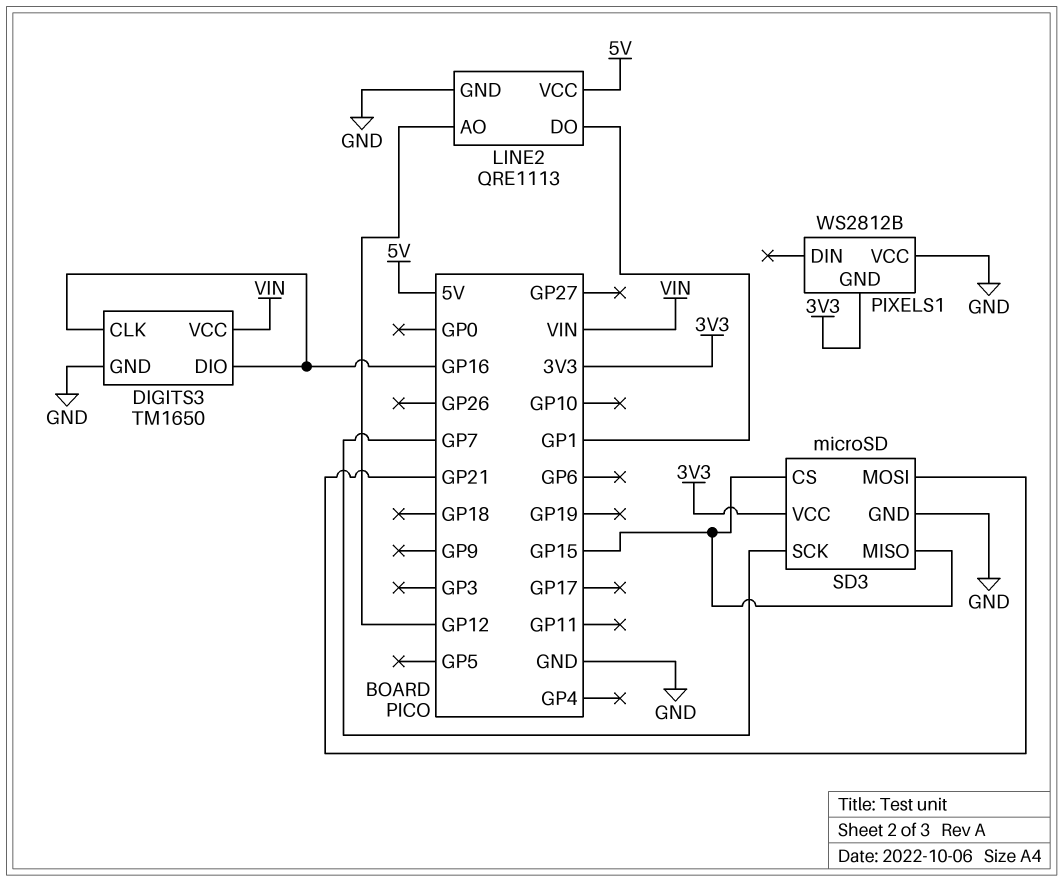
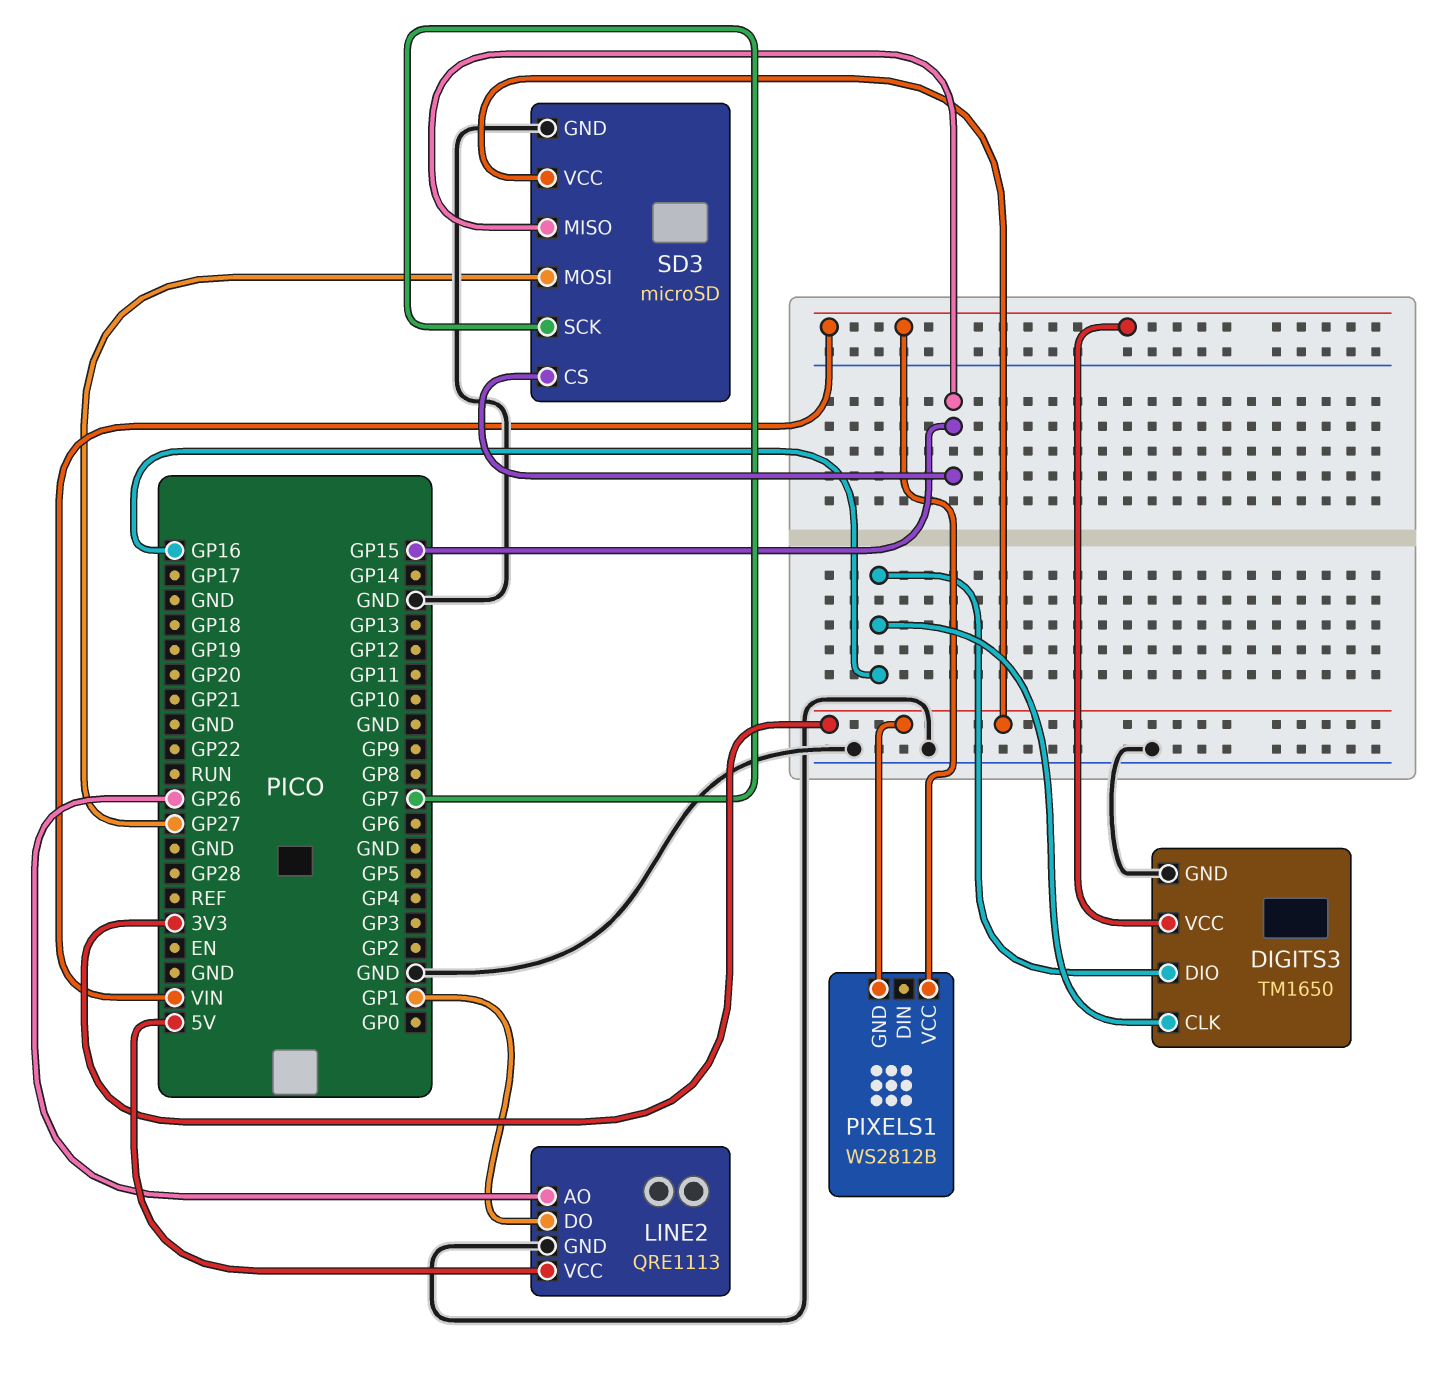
LINE2 pin AO: GP12 -> GP26
PIXELS1 pin VCC: GND -> VIN
SD3 pin MOSI: GP21 -> GP27

